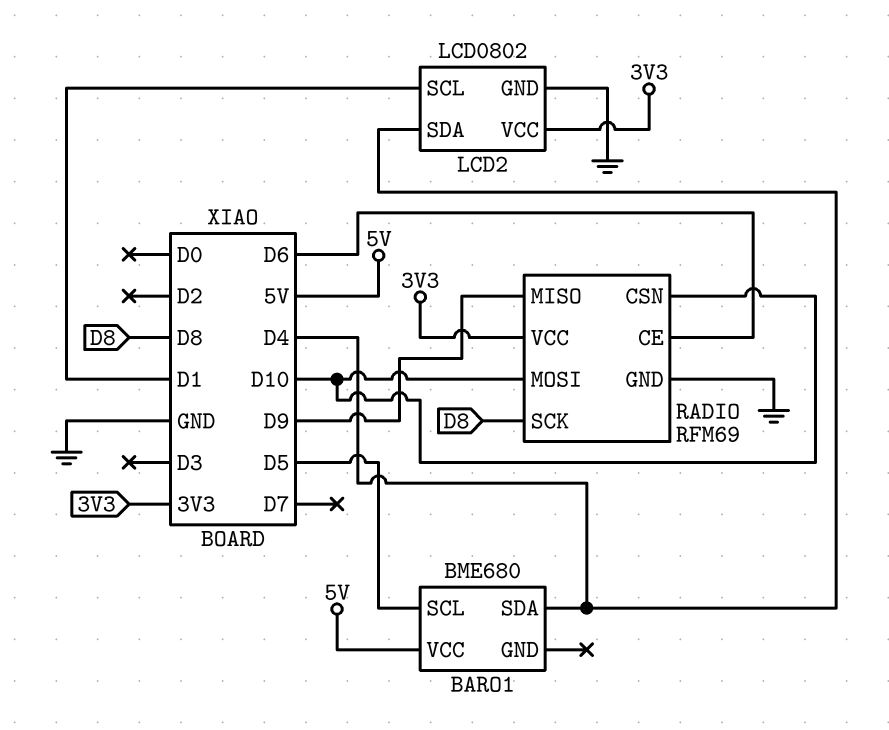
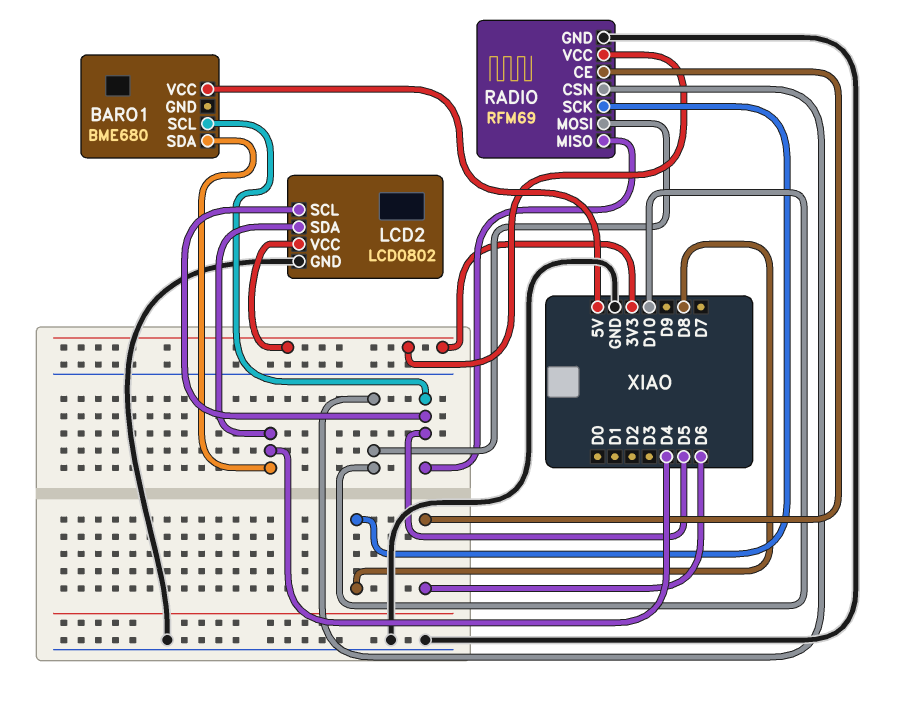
LCD2 pin SCL: D1 -> D5
RADIO pin MISO: D9 -> D5

